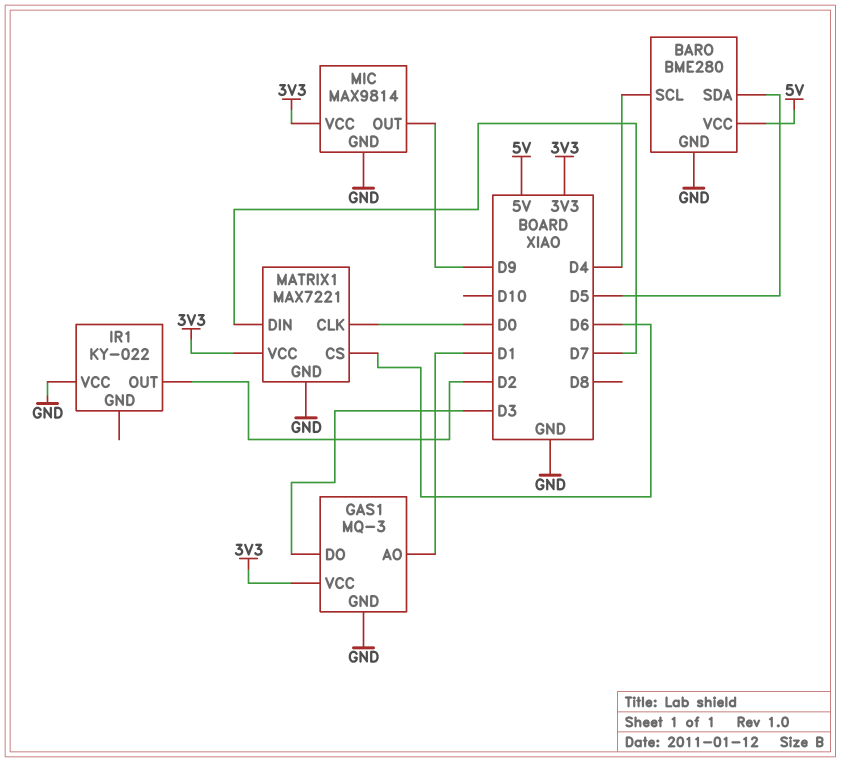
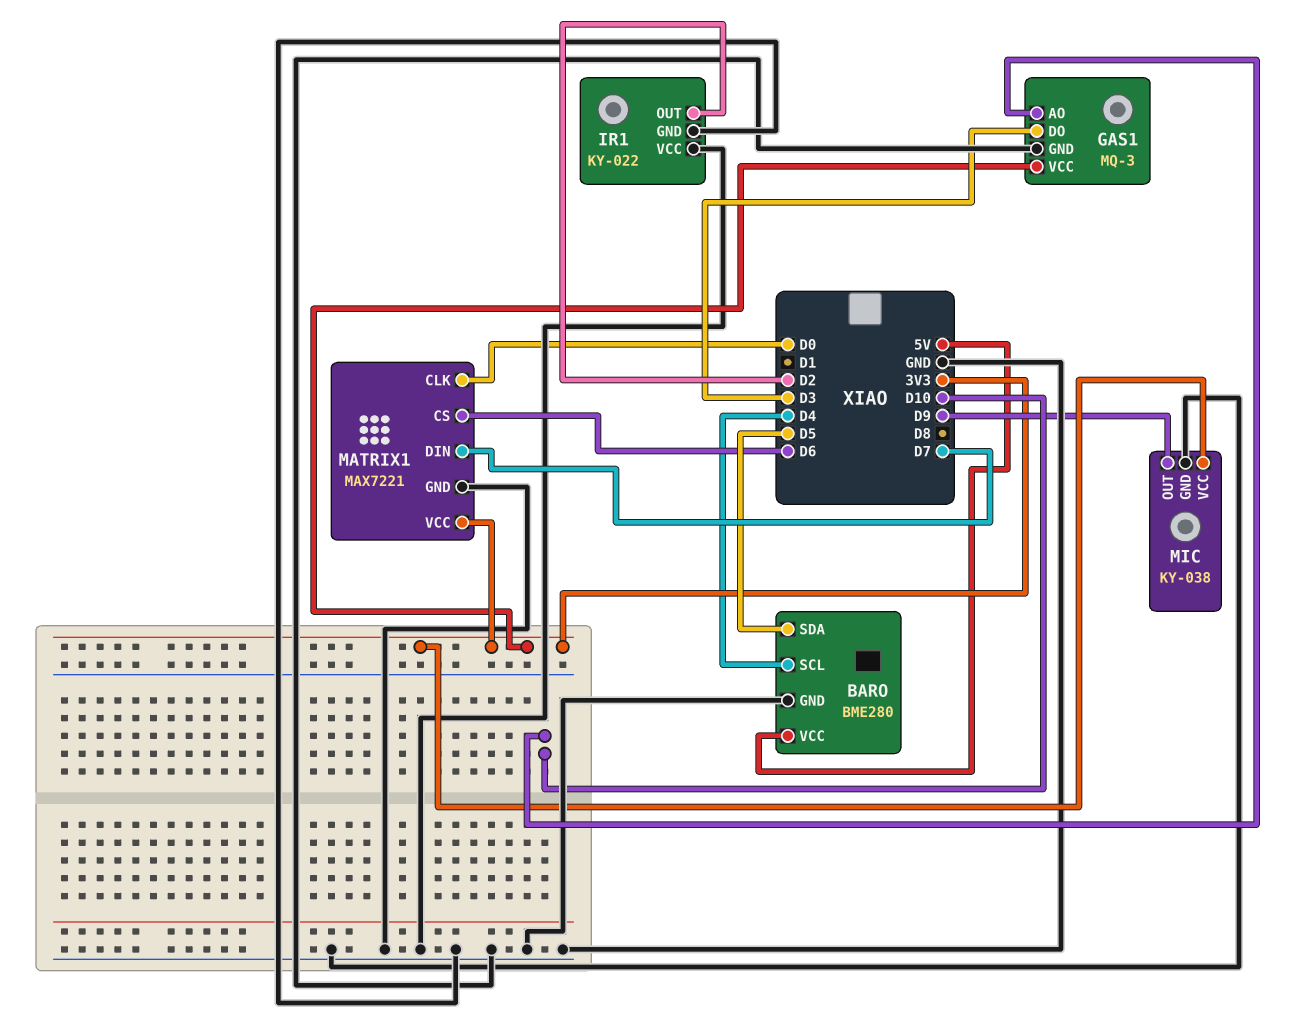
GAS1 pin AO: D1 -> D10
IR1 pin GND: none -> GND
MIC: MAX9814 -> KY-038

